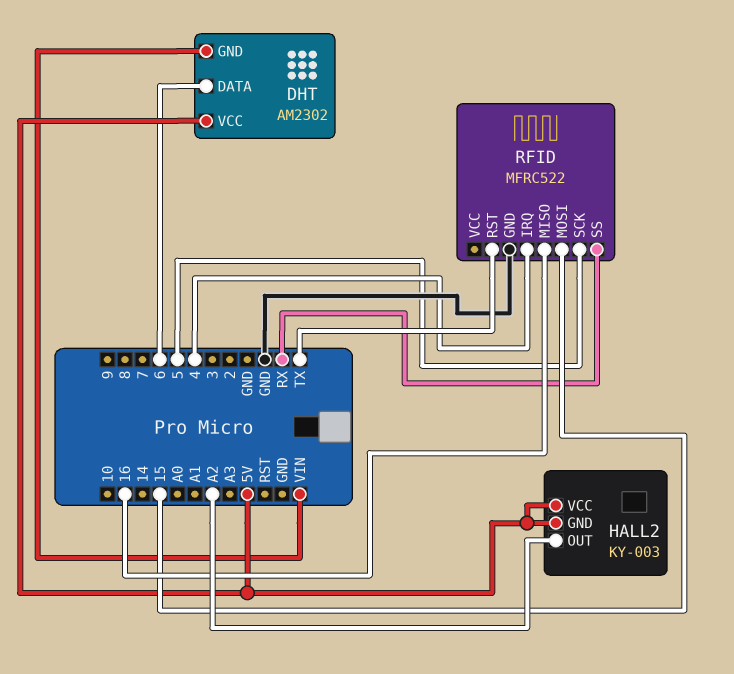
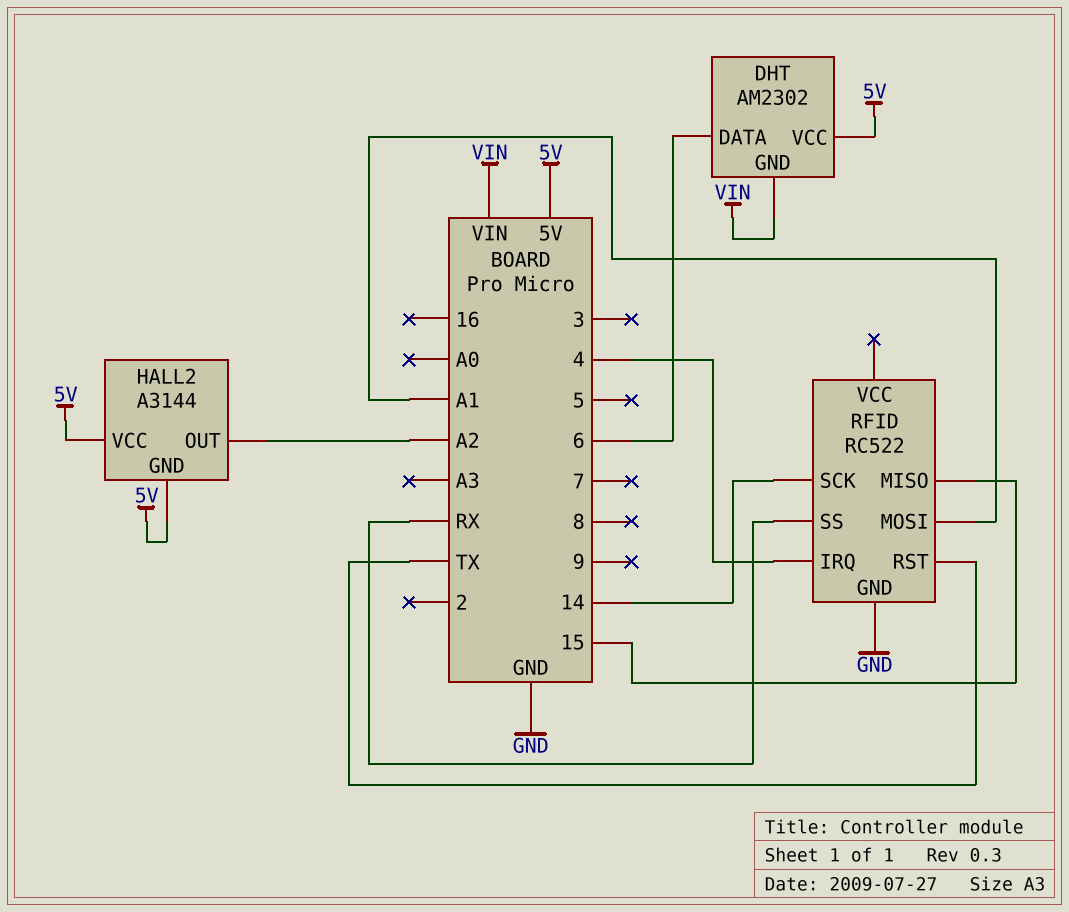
HALL2: KY-003 -> A3144
RFID: MFRC522 -> RC522
RFID pin MISO: 16 -> 15
RFID pin MOSI: 15 -> A1
RFID pin SCK: 5 -> 14

